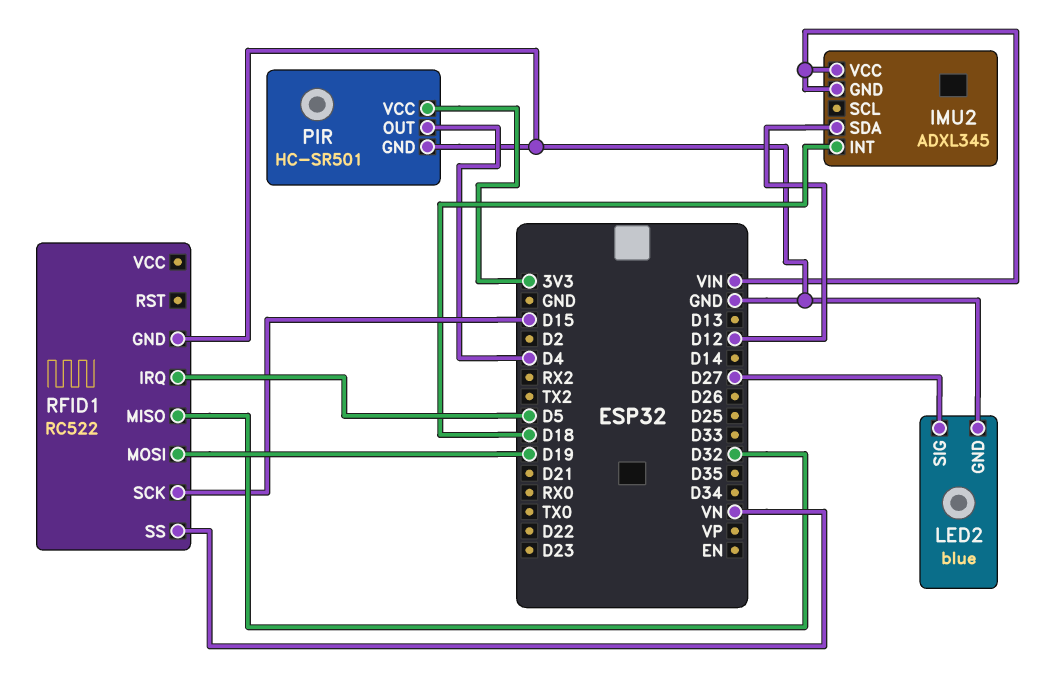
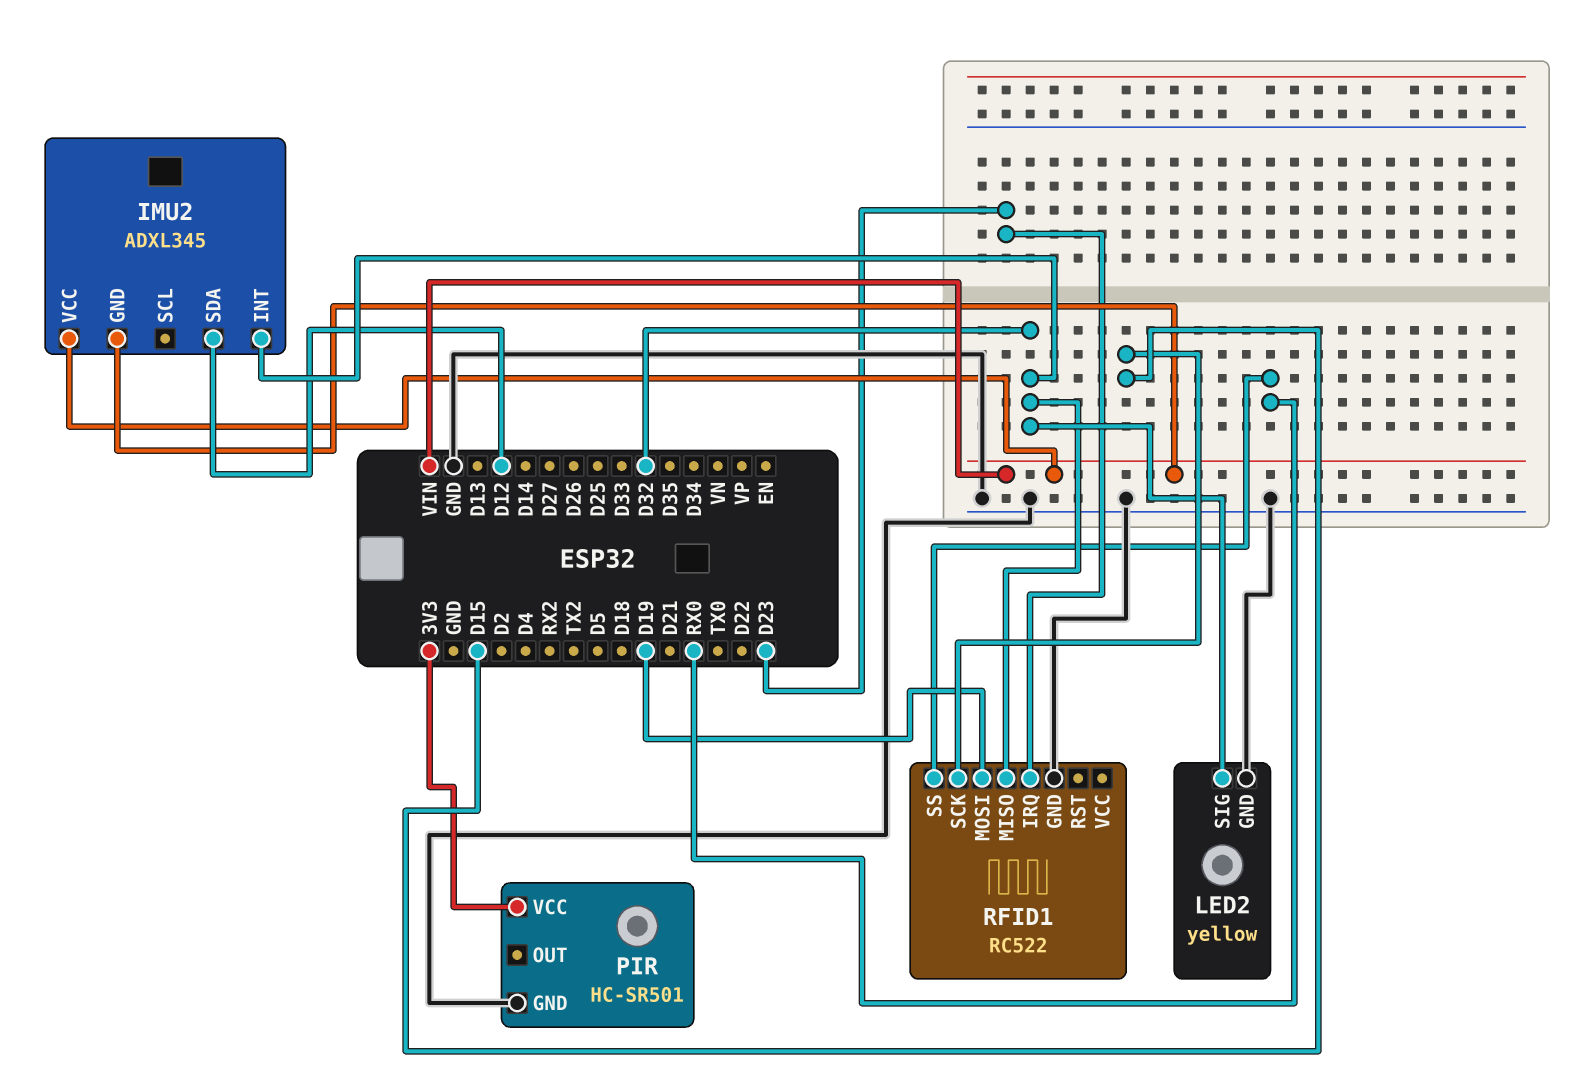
IMU2 pin INT: D18 -> D32
LED2: blue -> yellow
LED2 pin SIG: D27 -> D32
PIR pin OUT: D4 -> none
RFID1 pin IRQ: D5 -> D23
RFID1 pin SS: VN -> RX0

